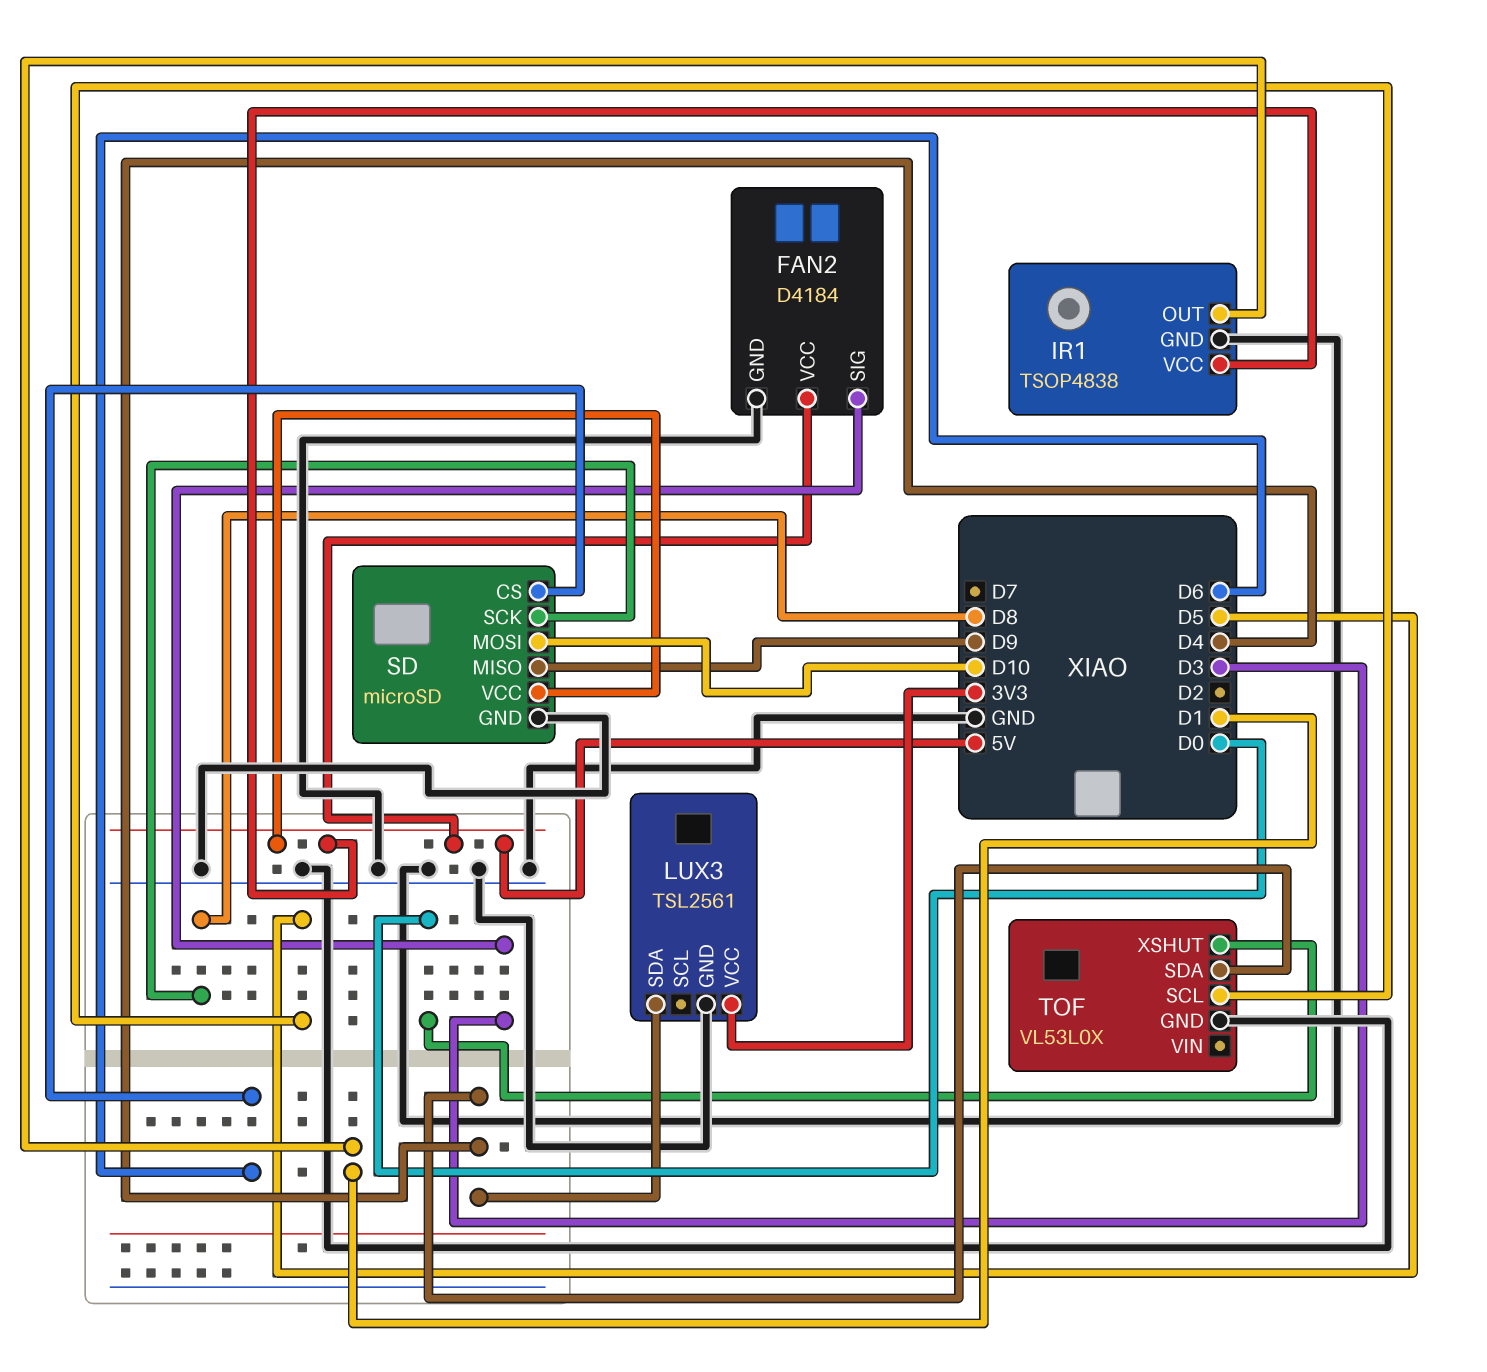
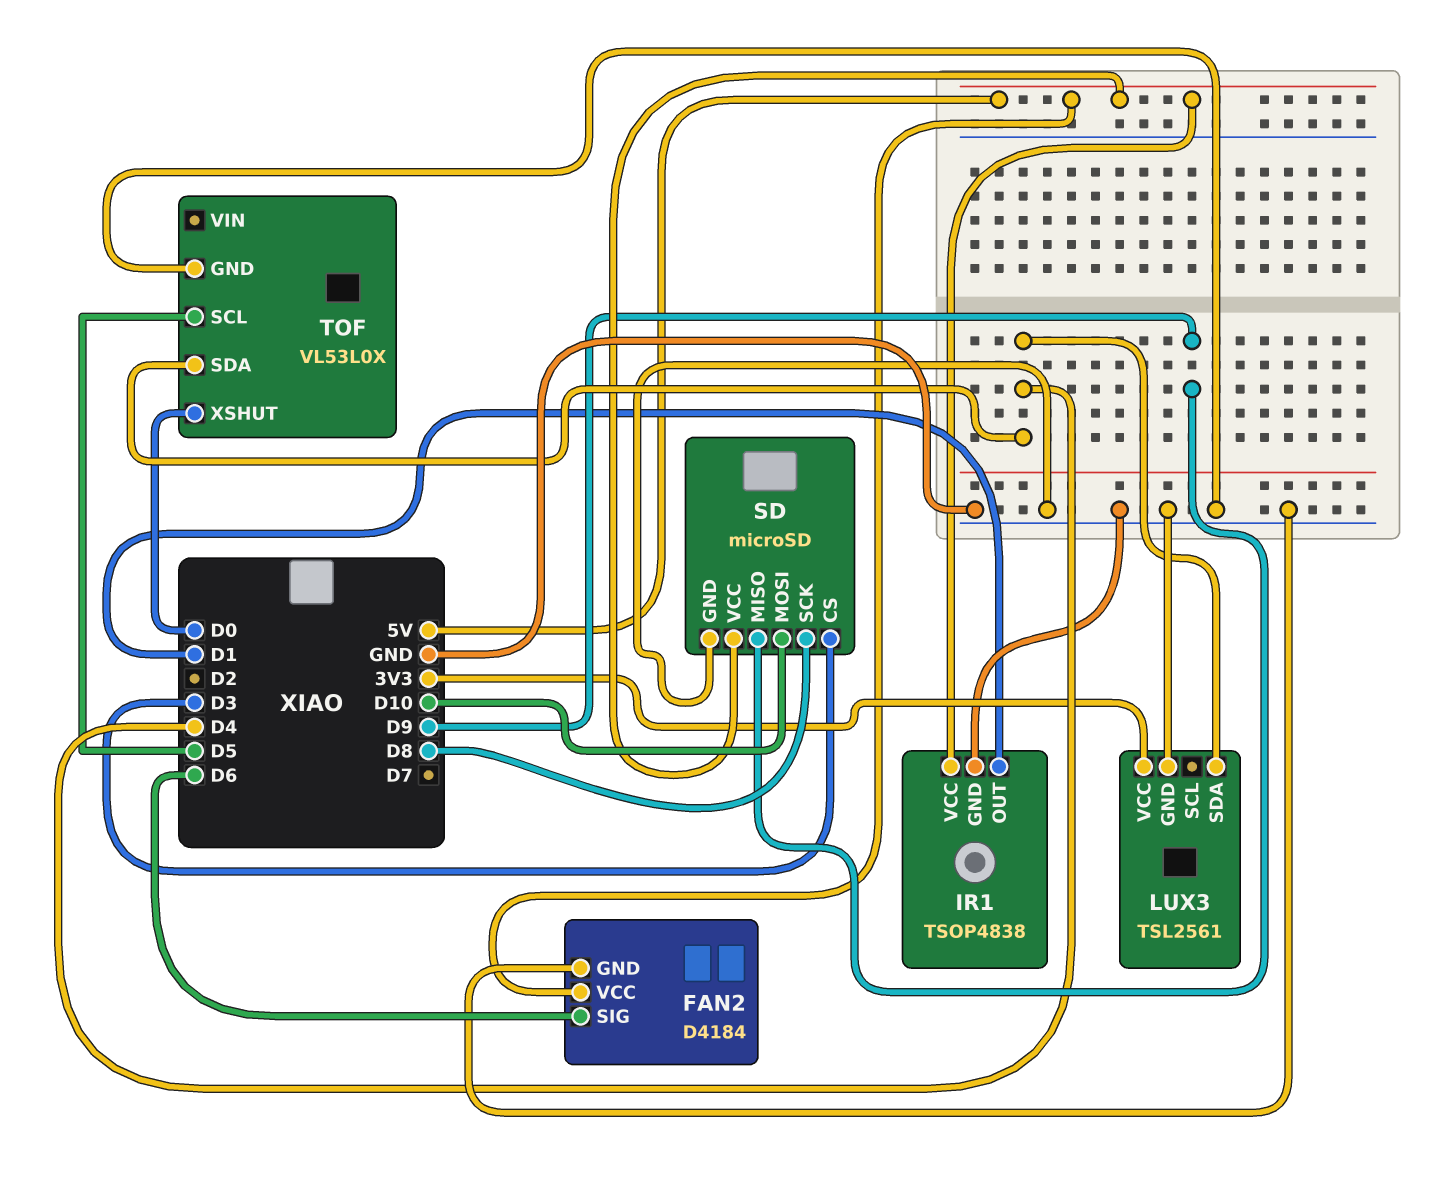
FAN2 pin SIG: D3 -> D6
SD pin CS: D6 -> D3

